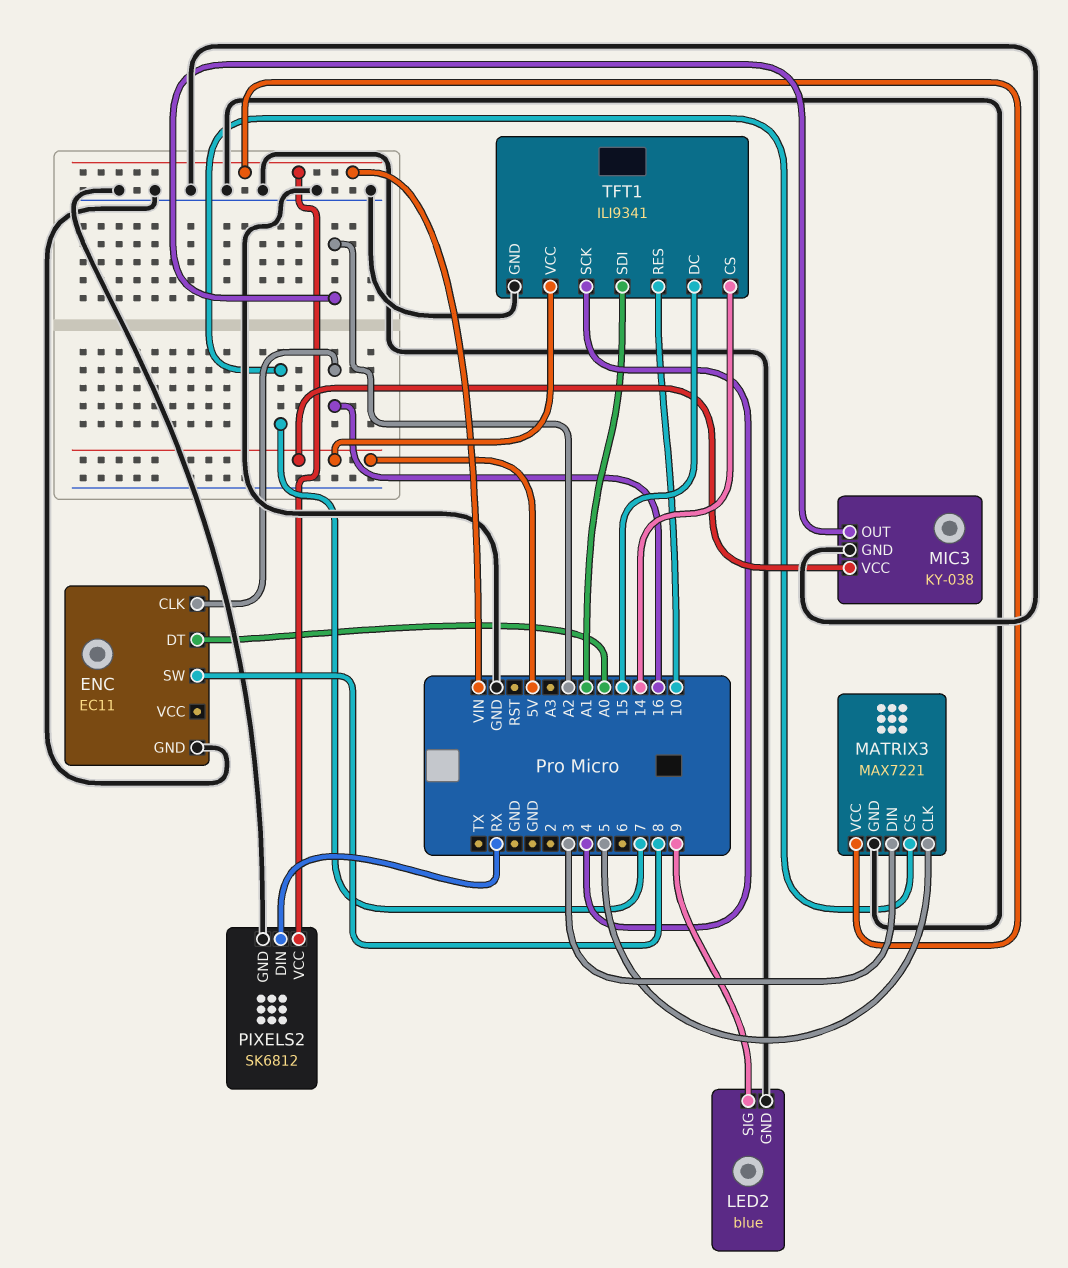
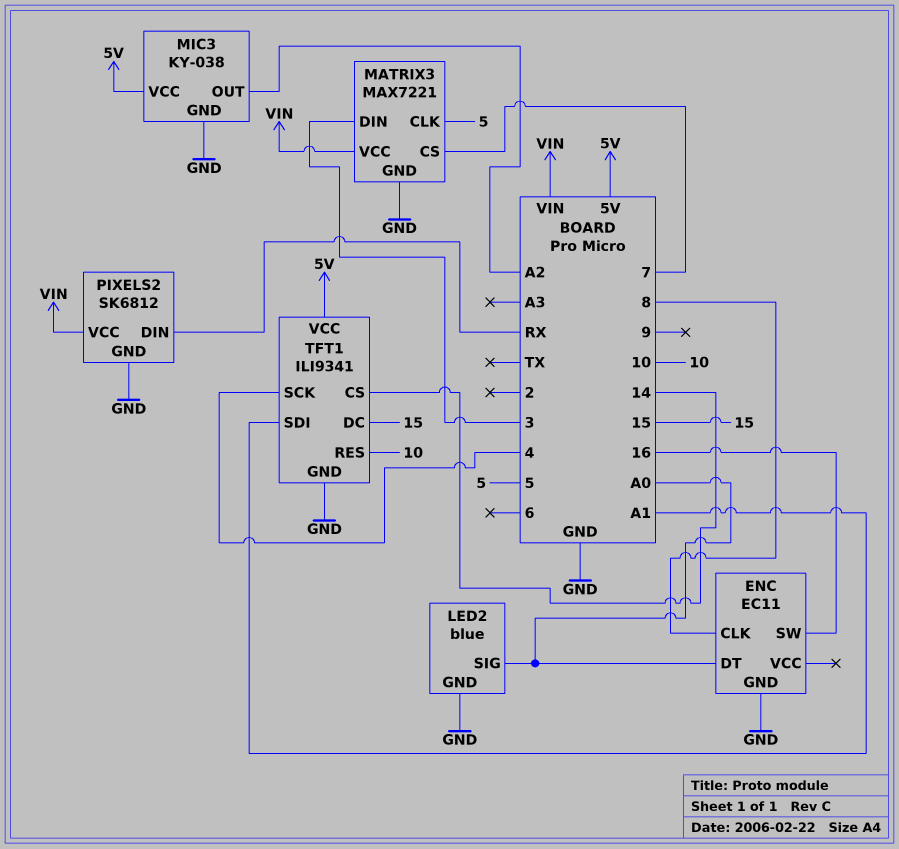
ENC pin CLK: 16 -> 8
ENC pin SW: 8 -> 16
LED2 pin SIG: 9 -> A0

